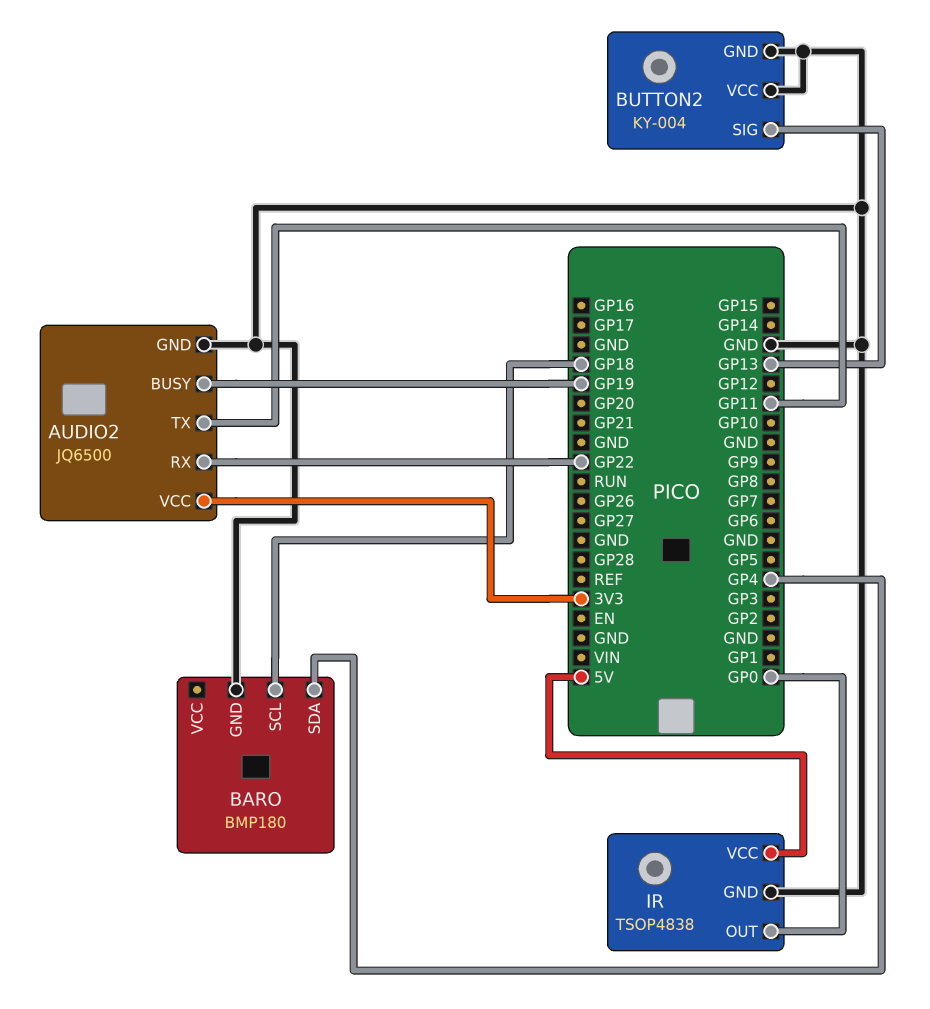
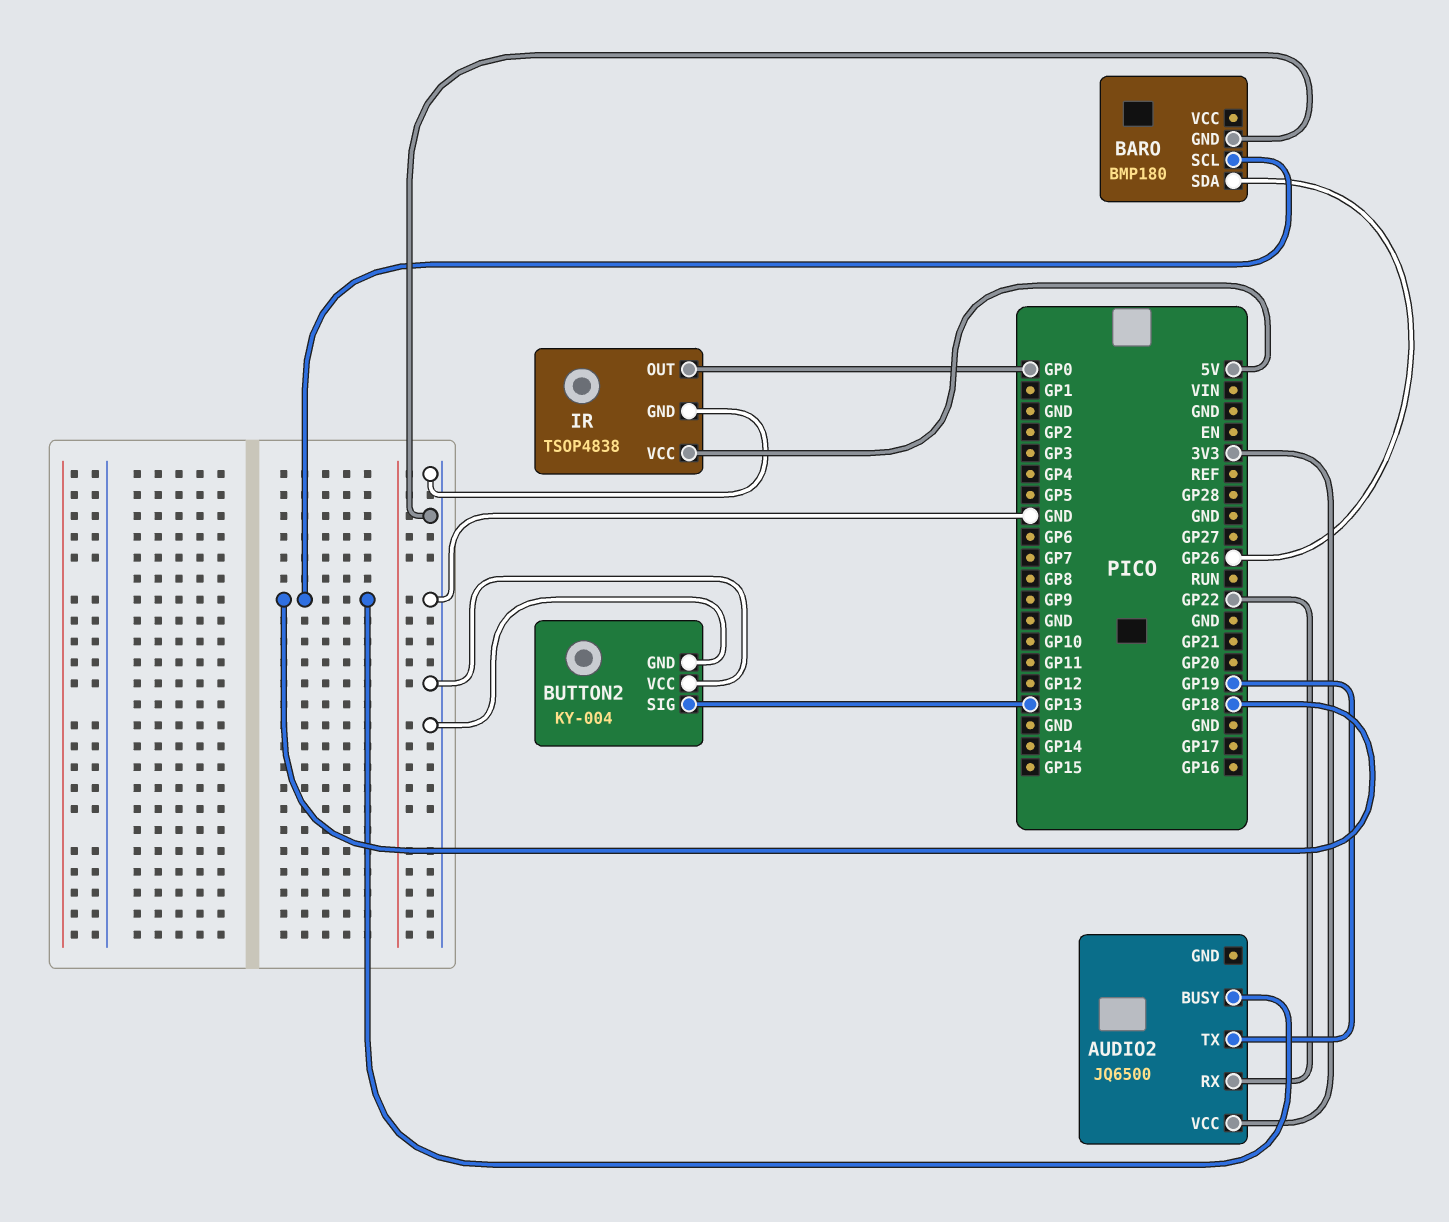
AUDIO2 pin BUSY: GP19 -> GP18
AUDIO2 pin GND: GND -> none
AUDIO2 pin TX: GP11 -> GP19
BARO pin SDA: GP4 -> GP26

